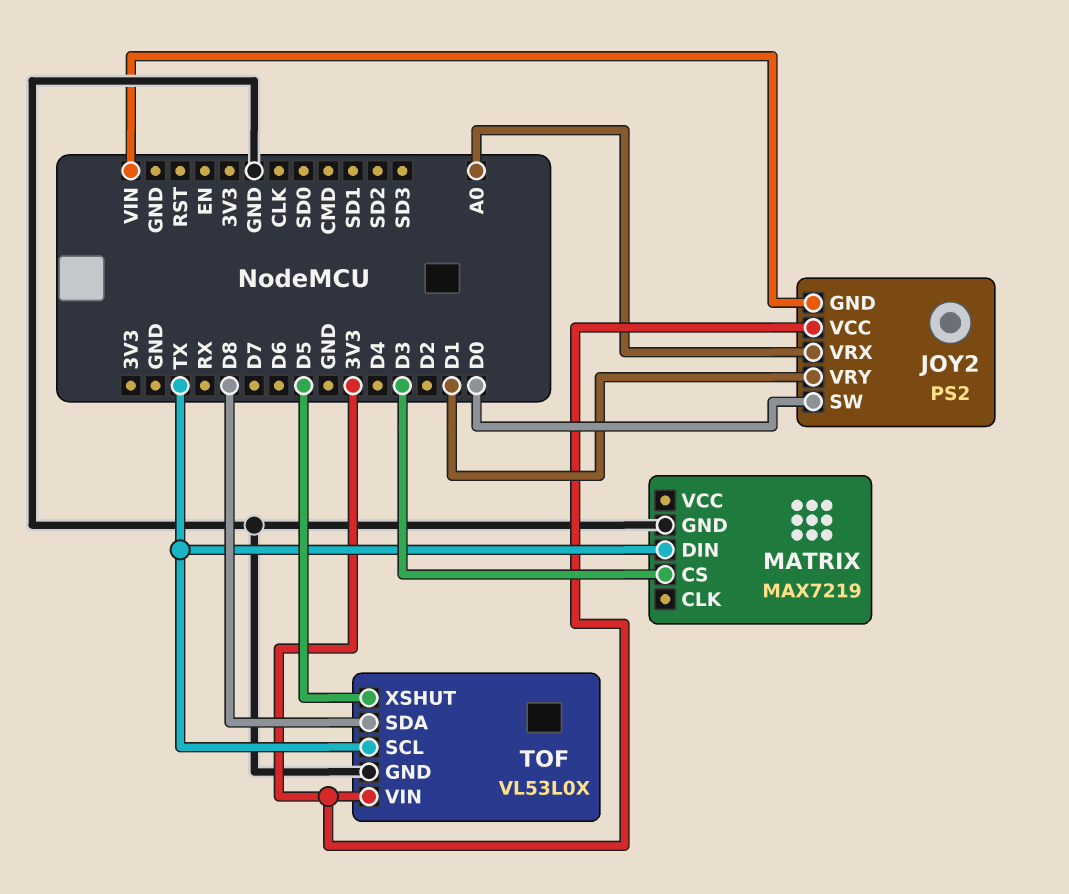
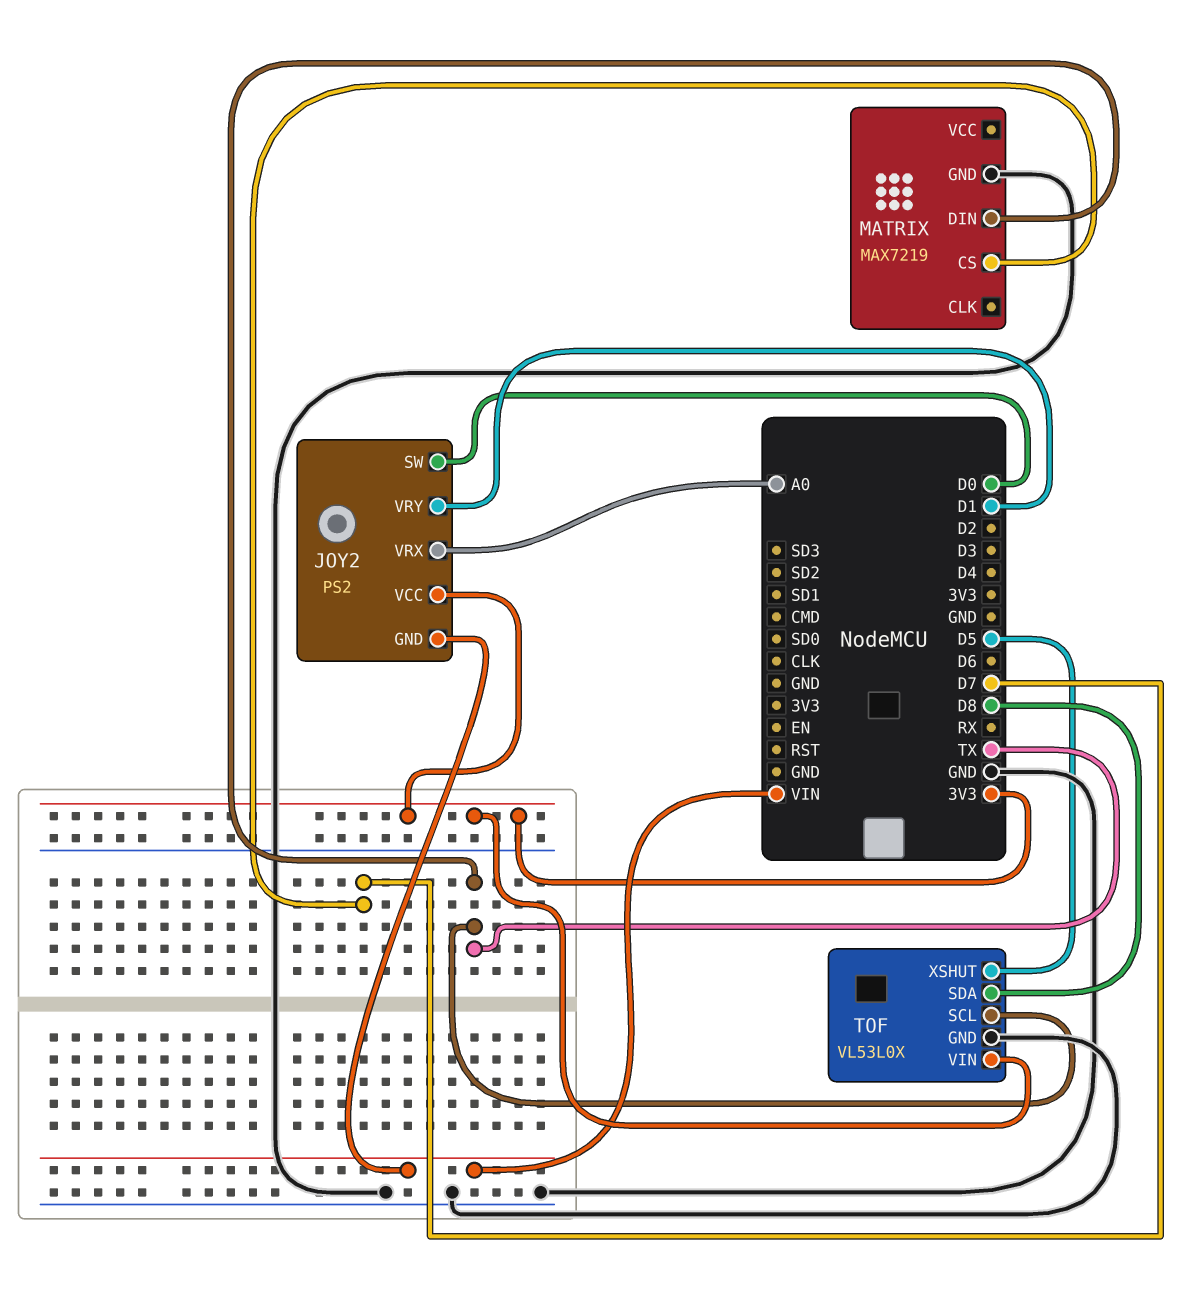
MATRIX pin CS: D3 -> D7

